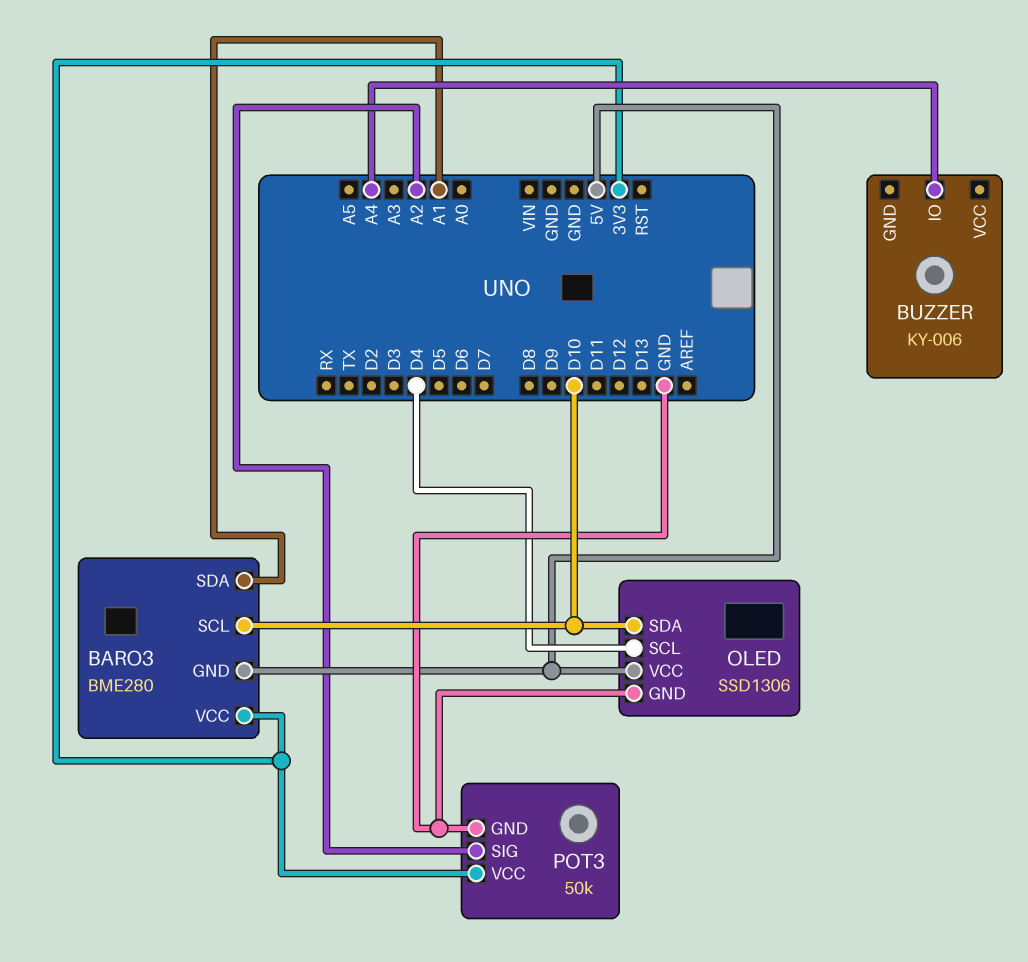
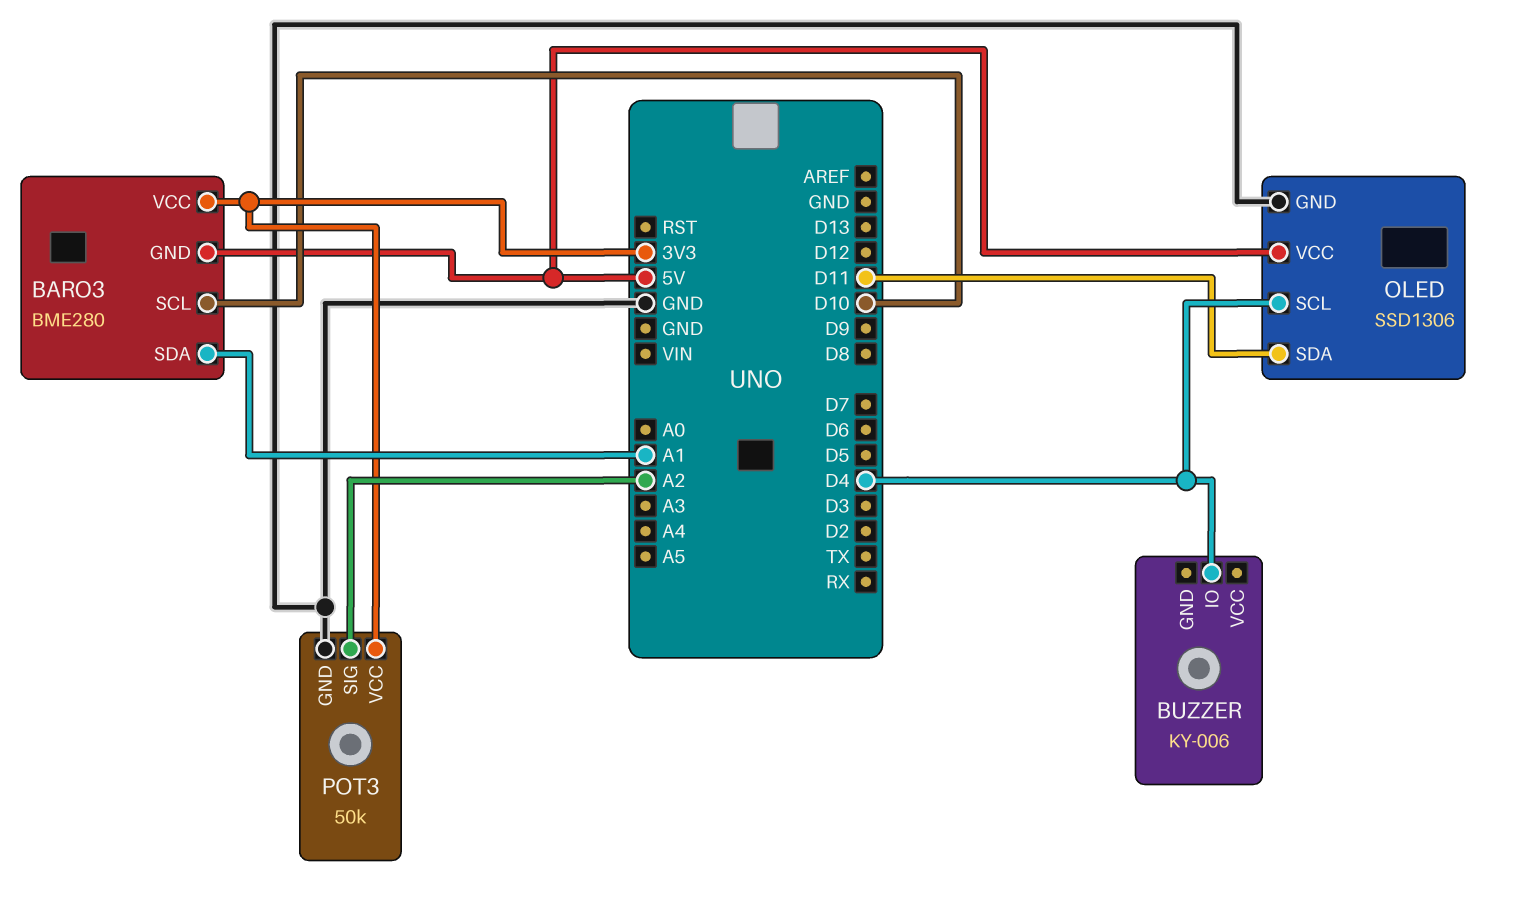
BUZZER pin IO: A4 -> D4
OLED pin SDA: D10 -> D11

